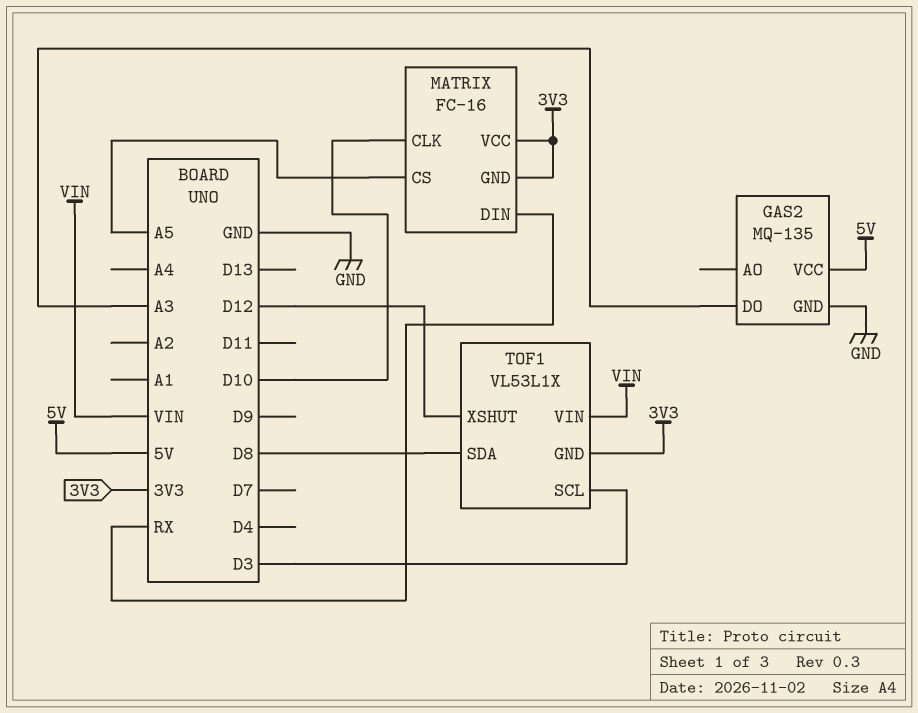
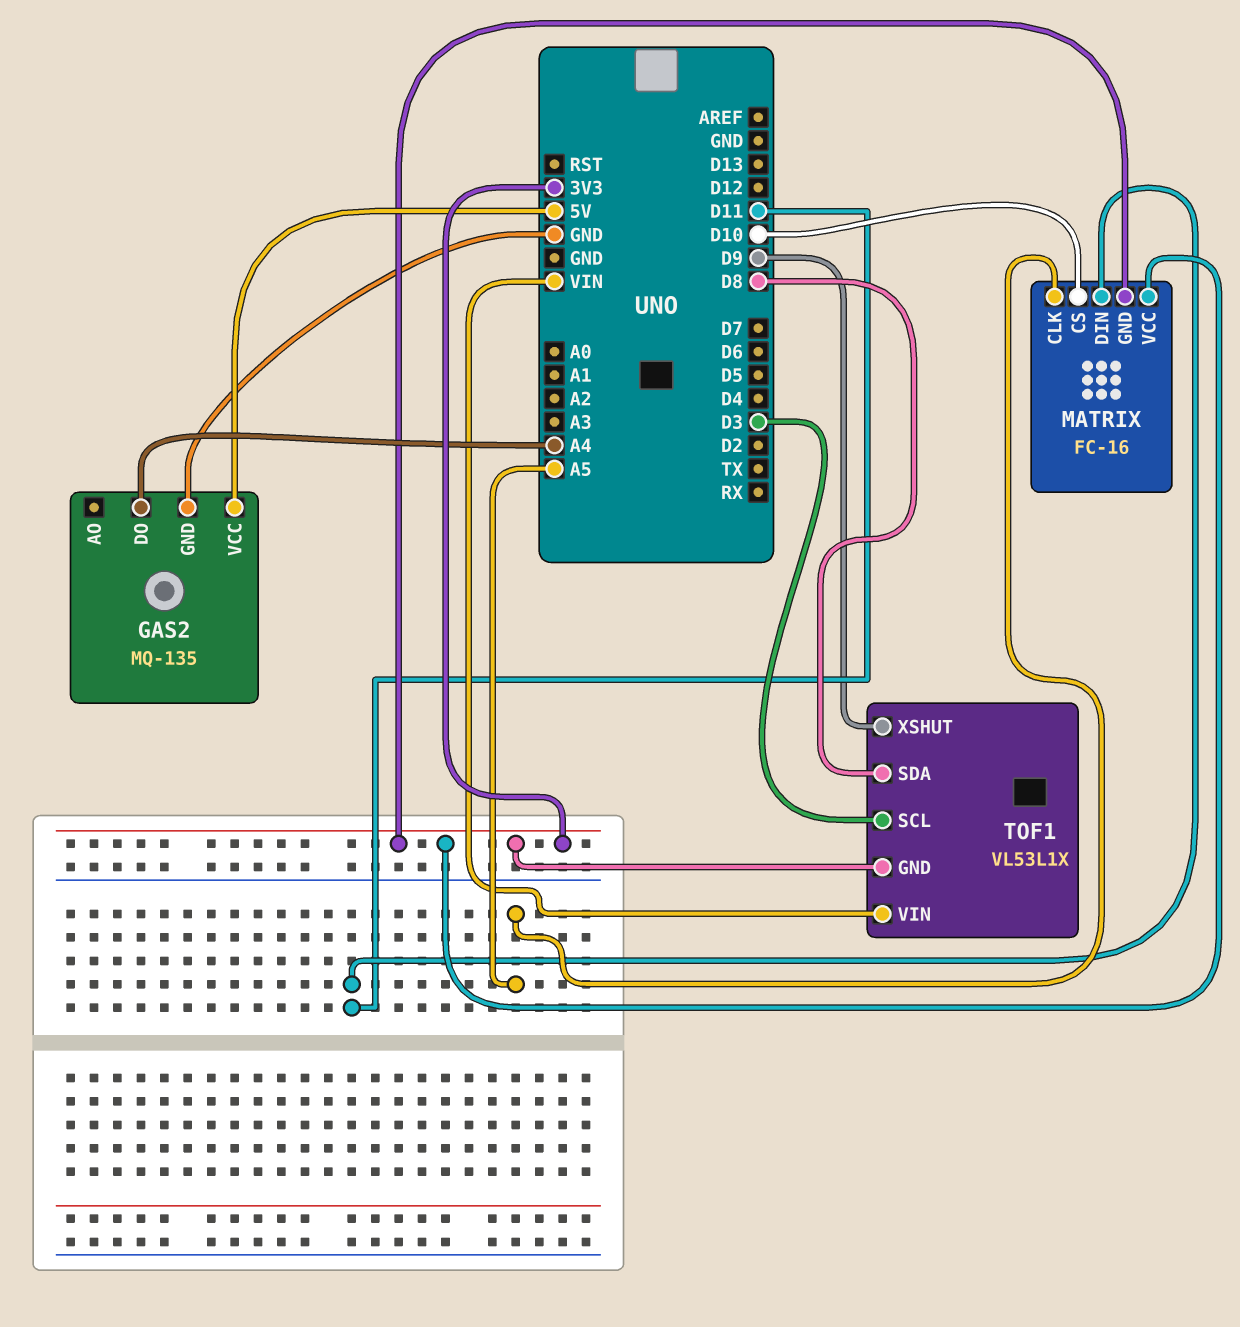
GAS2 pin DO: A3 -> A4
MATRIX pin CLK: D10 -> A5
MATRIX pin CS: A5 -> D10
MATRIX pin DIN: RX -> D11
TOF1 pin XSHUT: D12 -> D9

